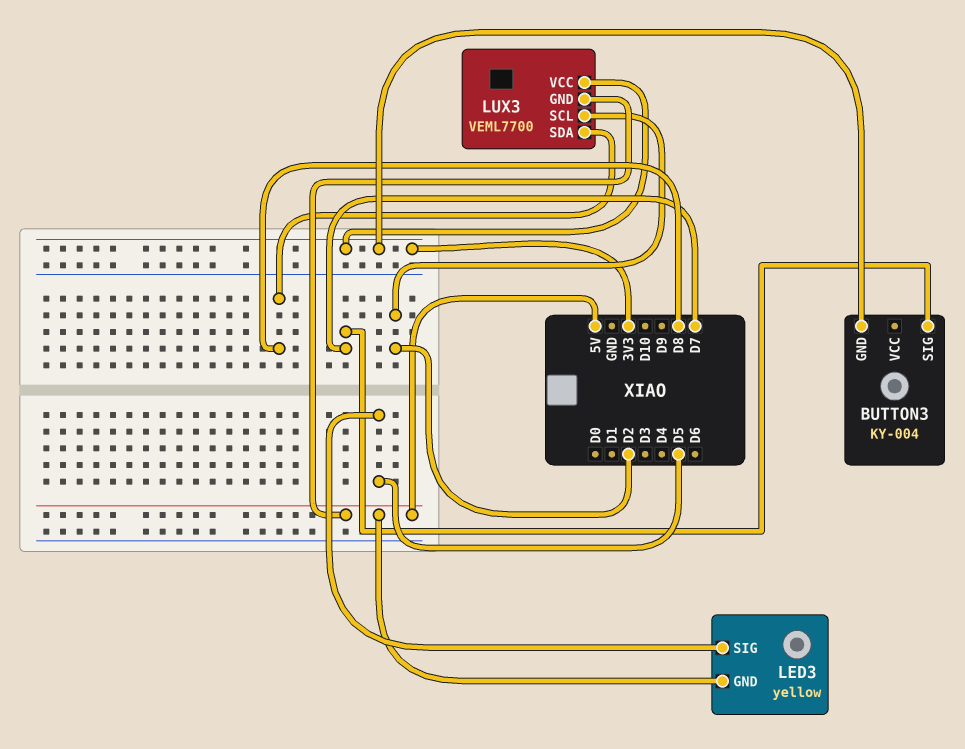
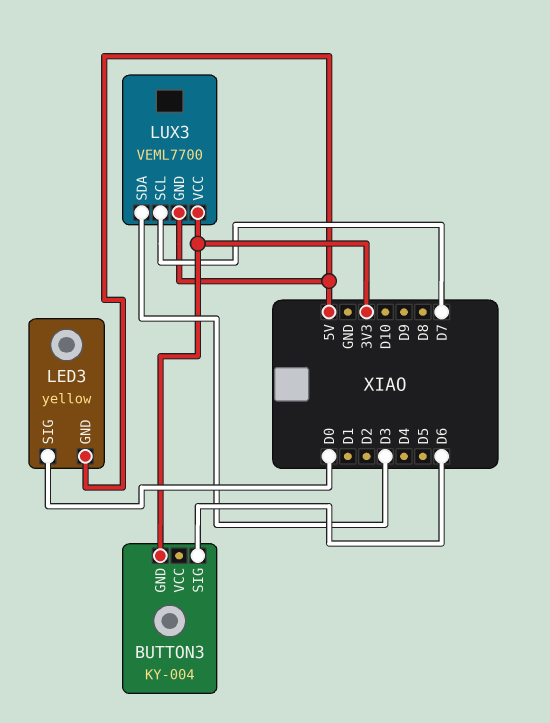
BUTTON3 pin SIG: D7 -> D6
LED3 pin SIG: D5 -> D0
LUX3 pin SCL: D2 -> D7
LUX3 pin SDA: D8 -> D3

